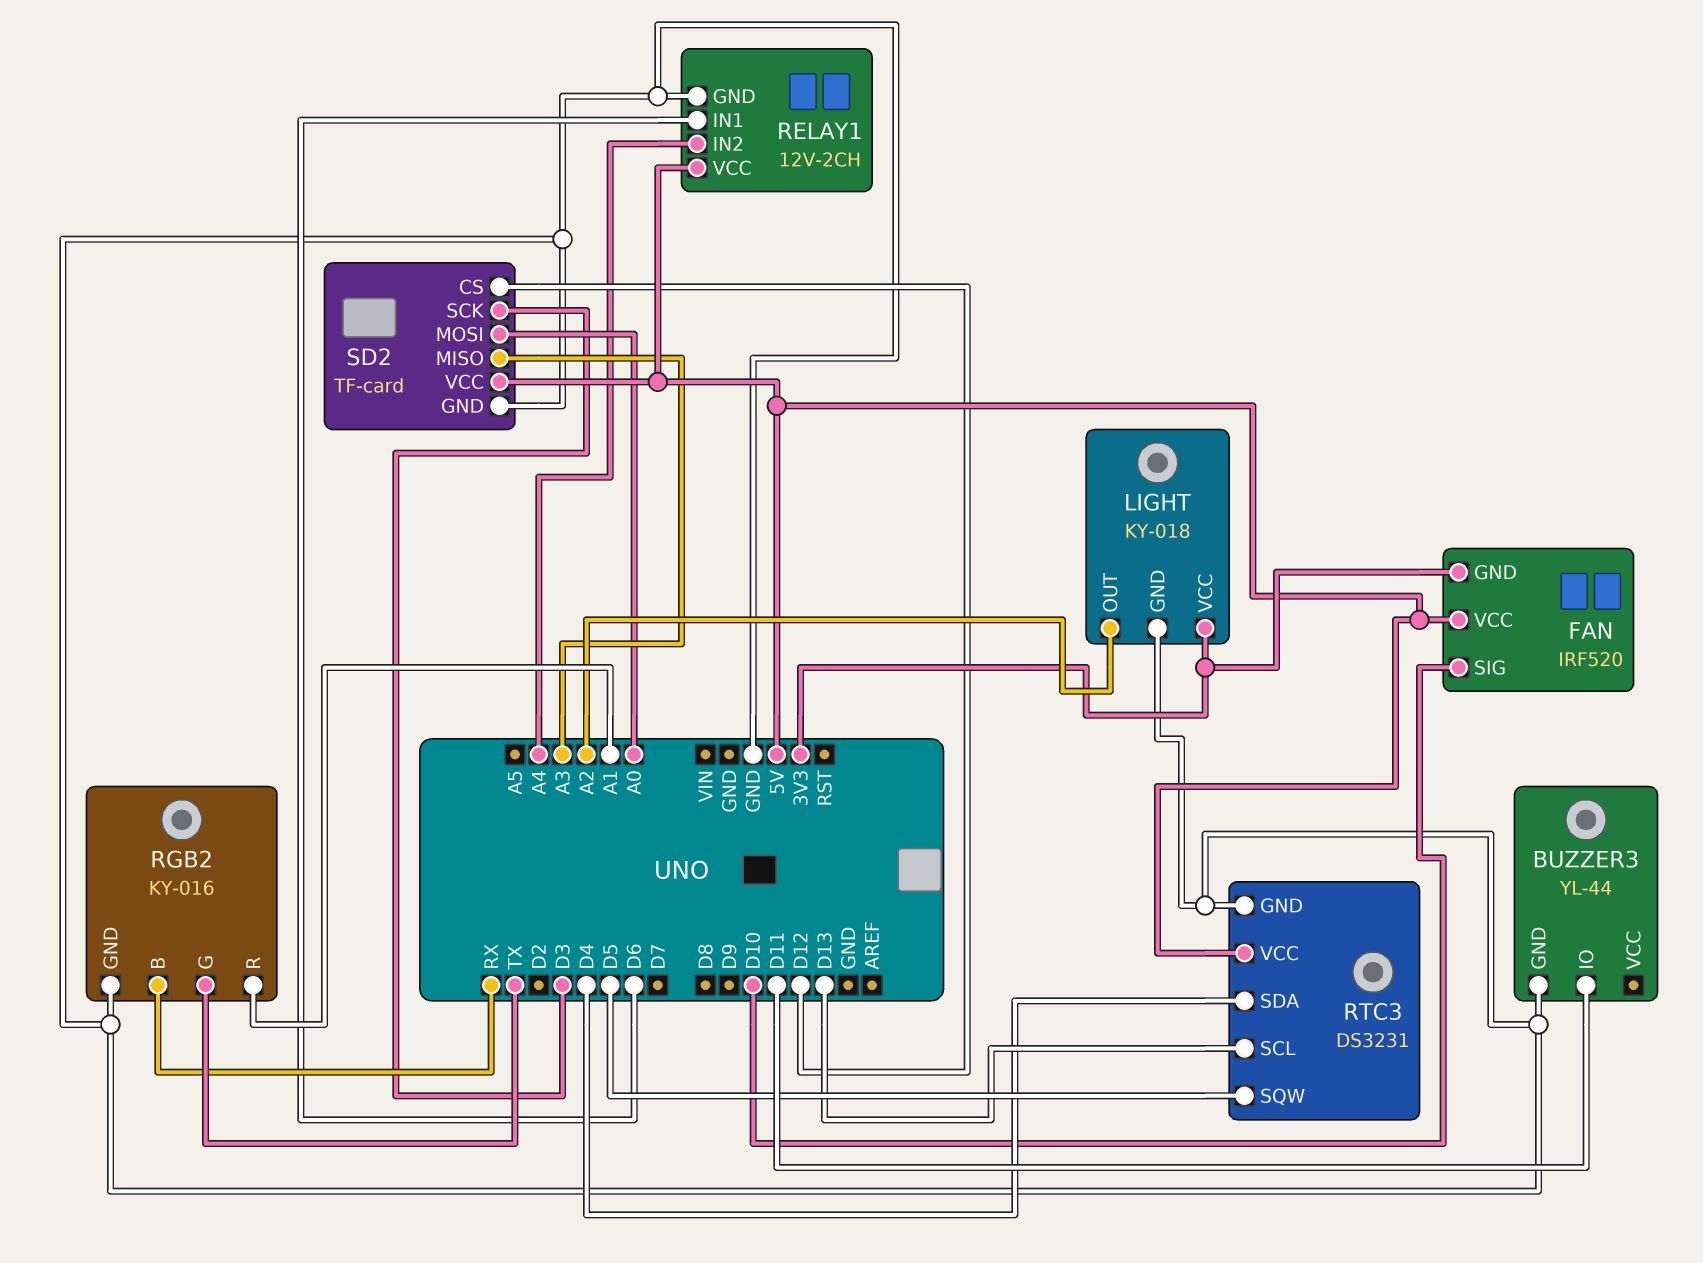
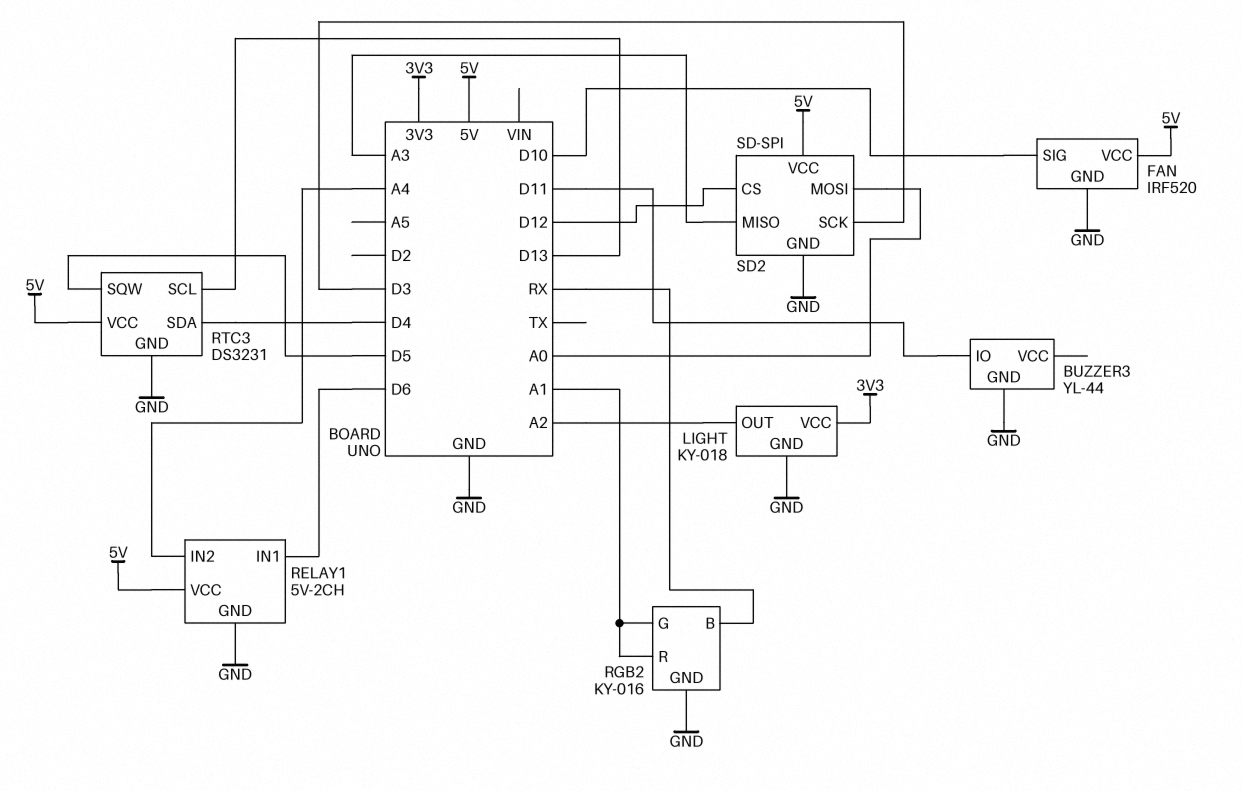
FAN pin GND: 3V3 -> GND
RELAY1: 12V-2CH -> 5V-2CH
RGB2 pin G: TX -> A1
SD2: TF-card -> SD-SPI

